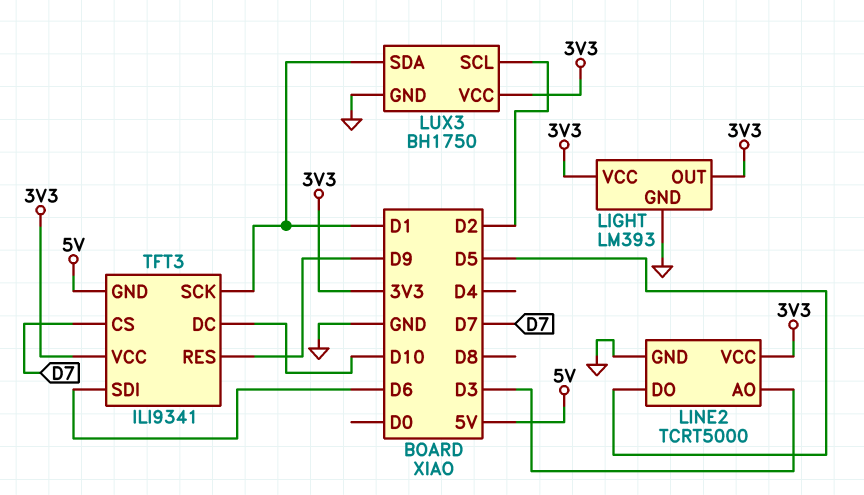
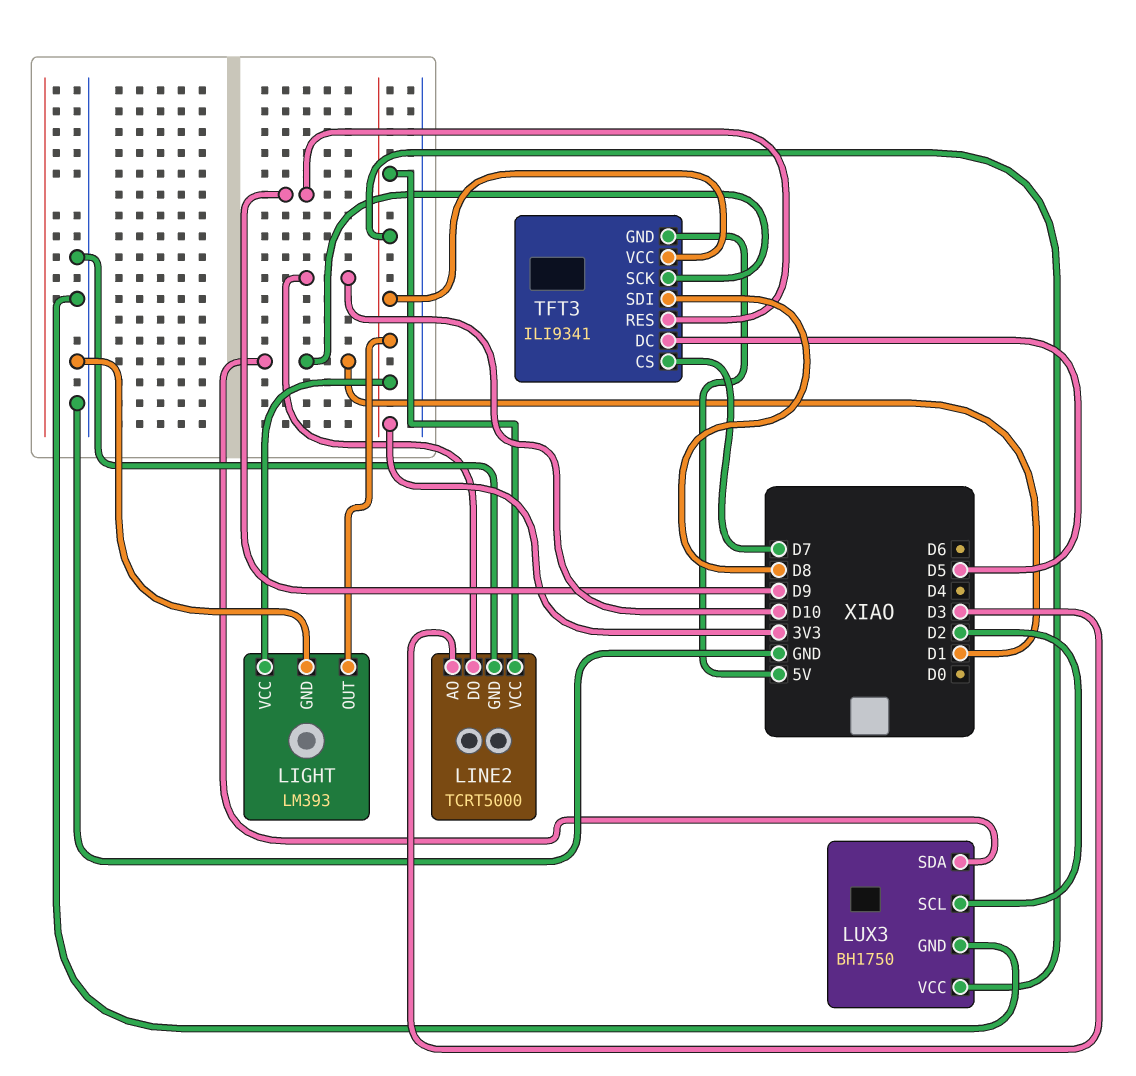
LINE2 pin DO: D5 -> D10
TFT3 pin DC: D10 -> D5
TFT3 pin SDI: D6 -> D8

